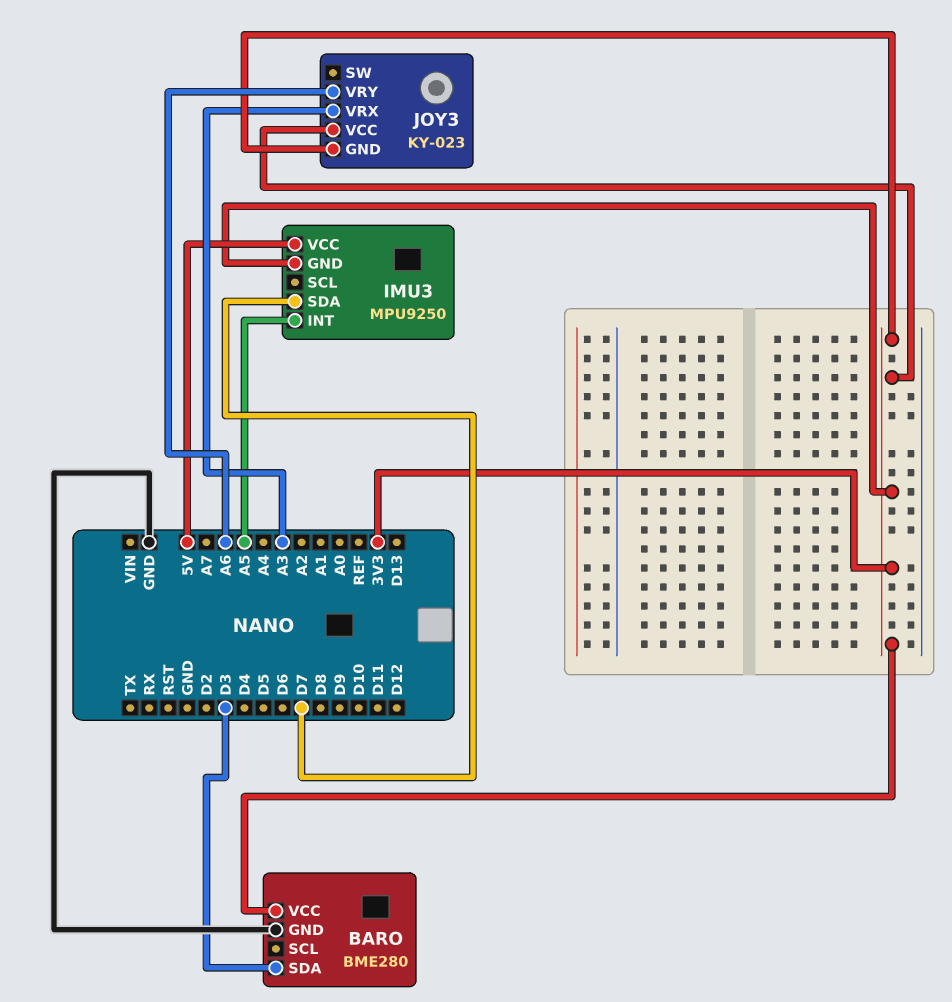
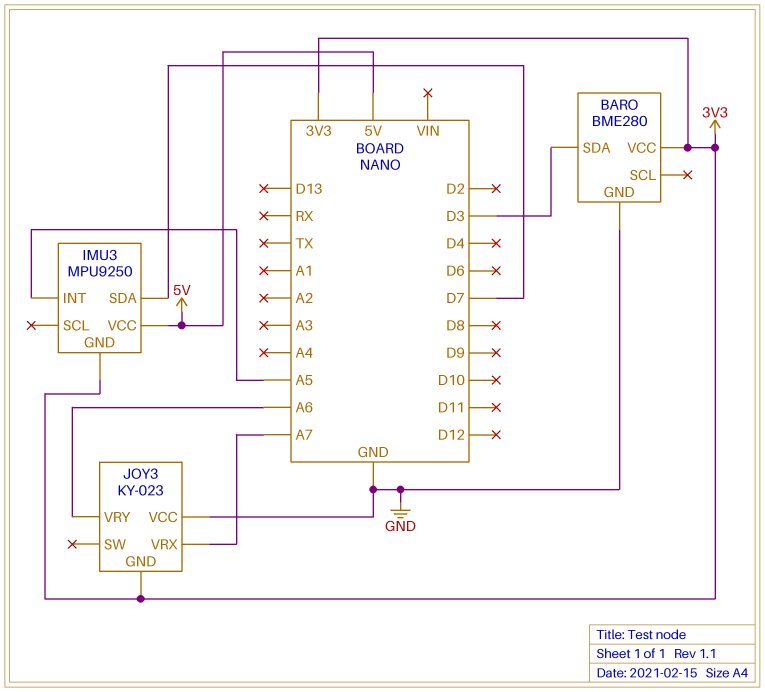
JOY3 pin VCC: 3V3 -> GND
JOY3 pin VRX: A3 -> A7

